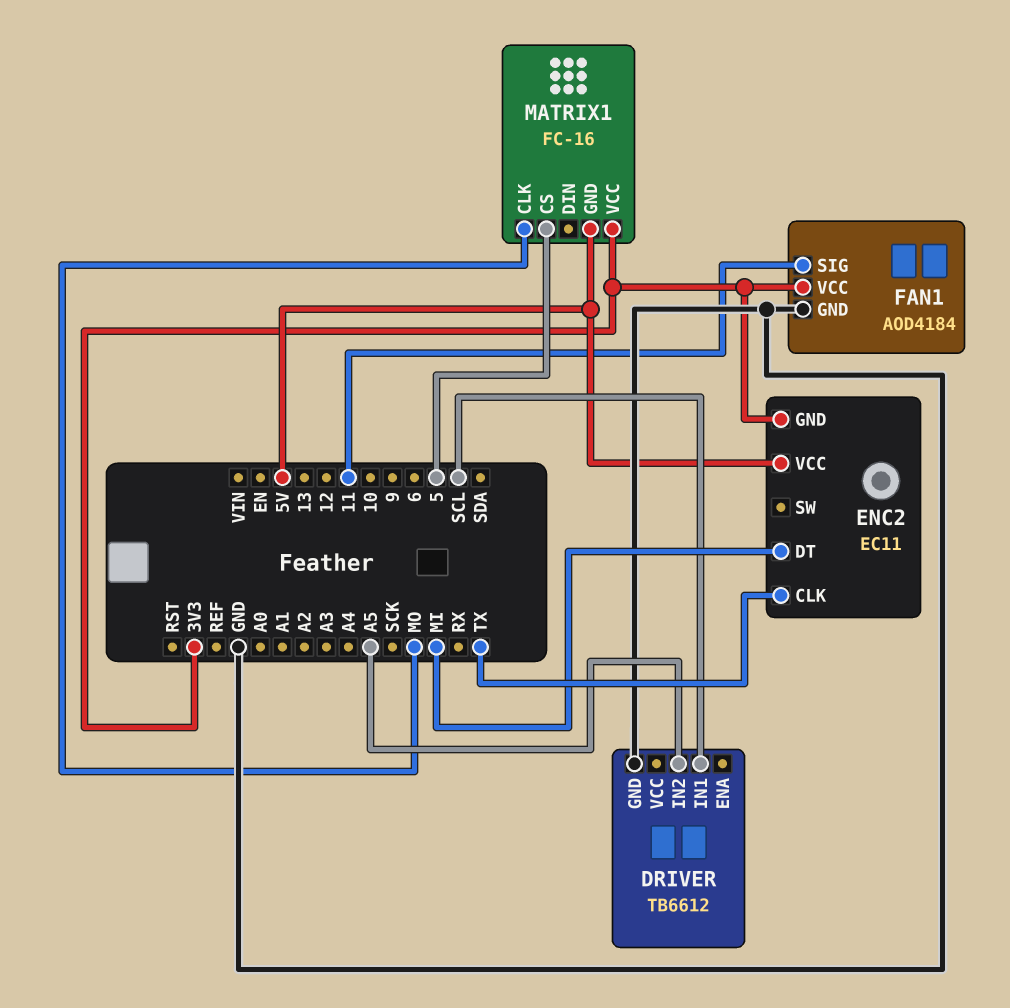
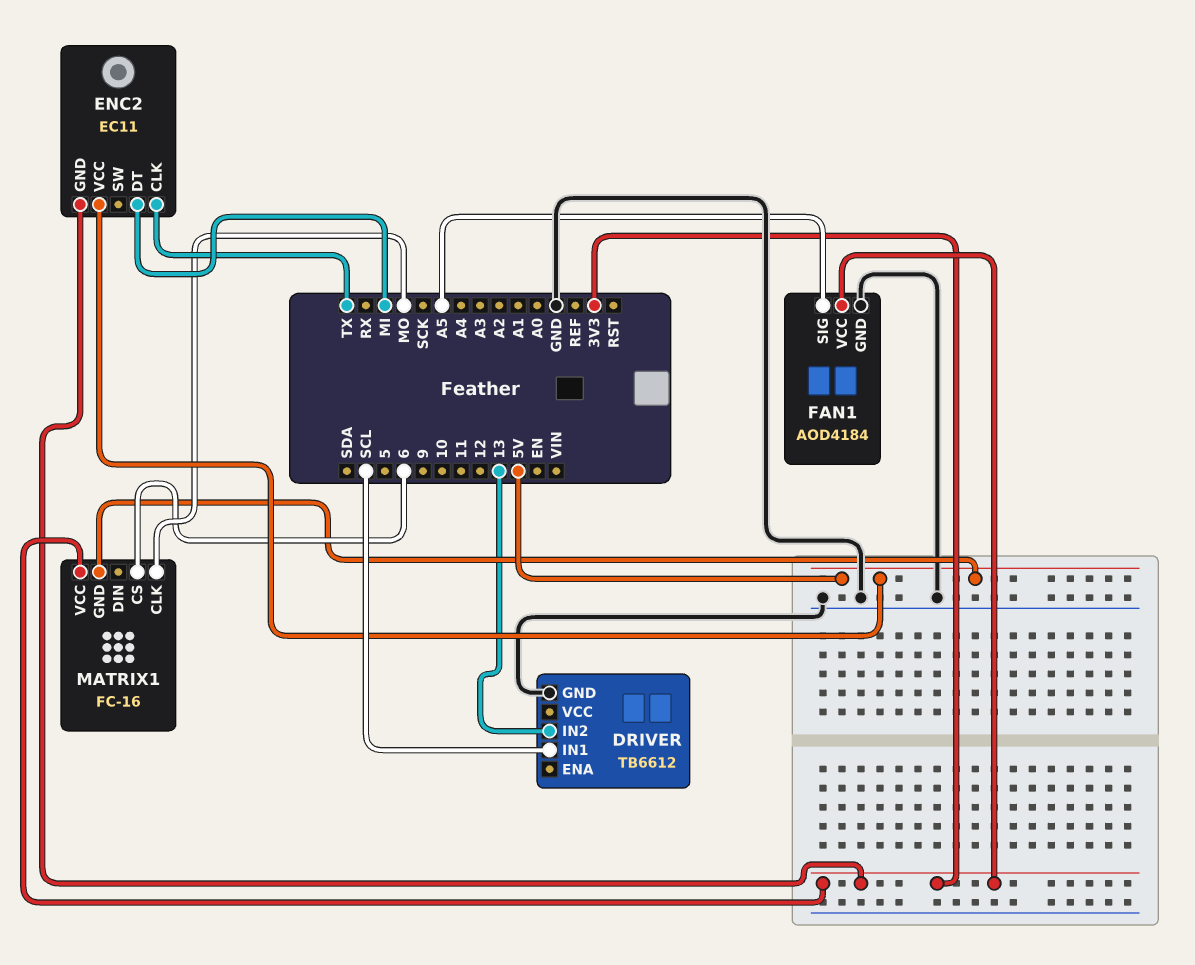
DRIVER pin IN2: A5 -> 13
FAN1 pin SIG: 11 -> A5
MATRIX1 pin CS: 5 -> 6

